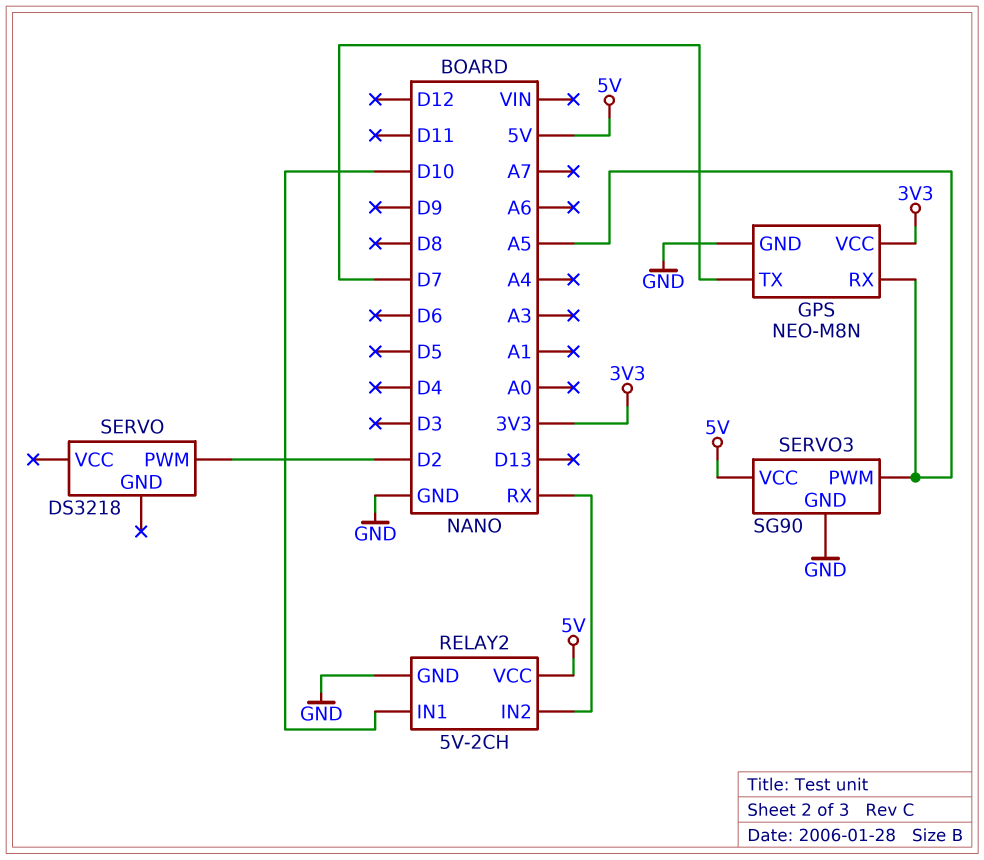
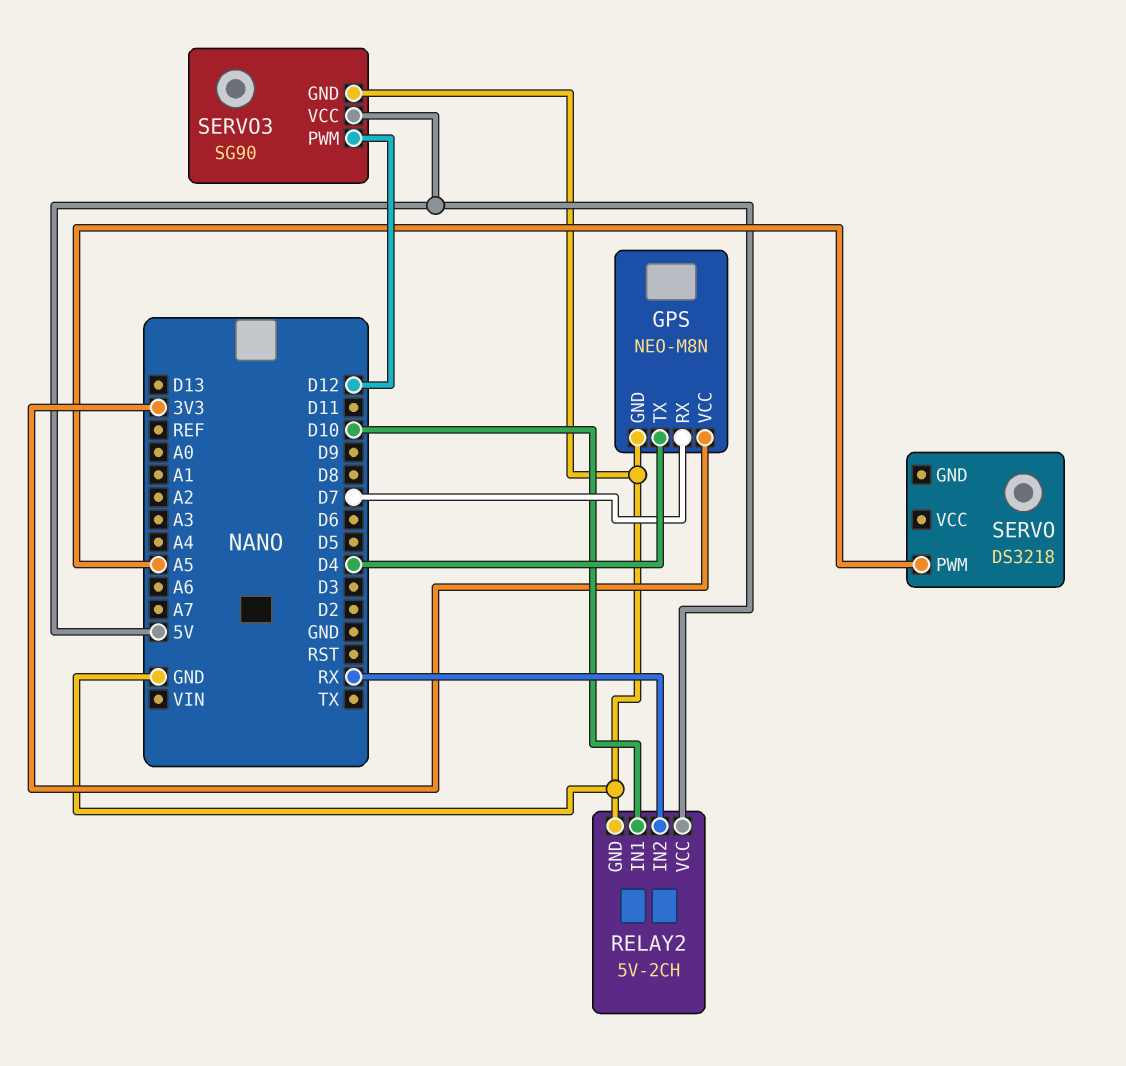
GPS pin RX: A5 -> D7
GPS pin TX: D7 -> D4
SERVO pin PWM: D2 -> A5
SERVO3 pin PWM: A5 -> D12

